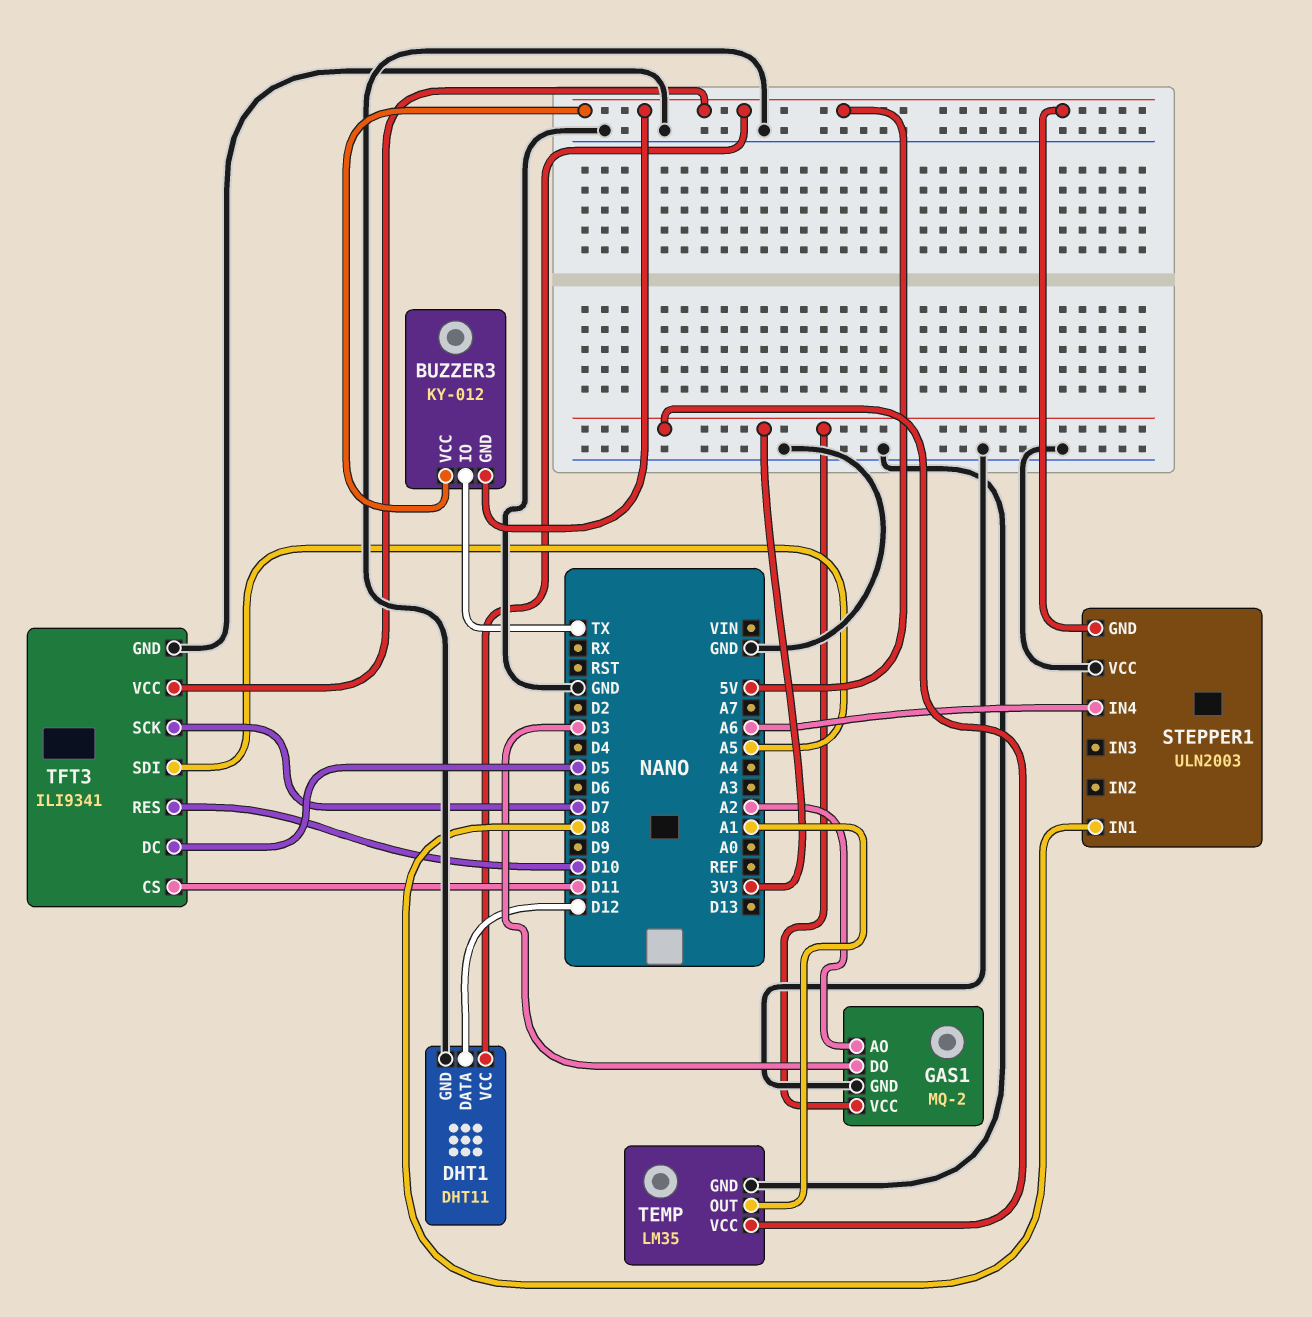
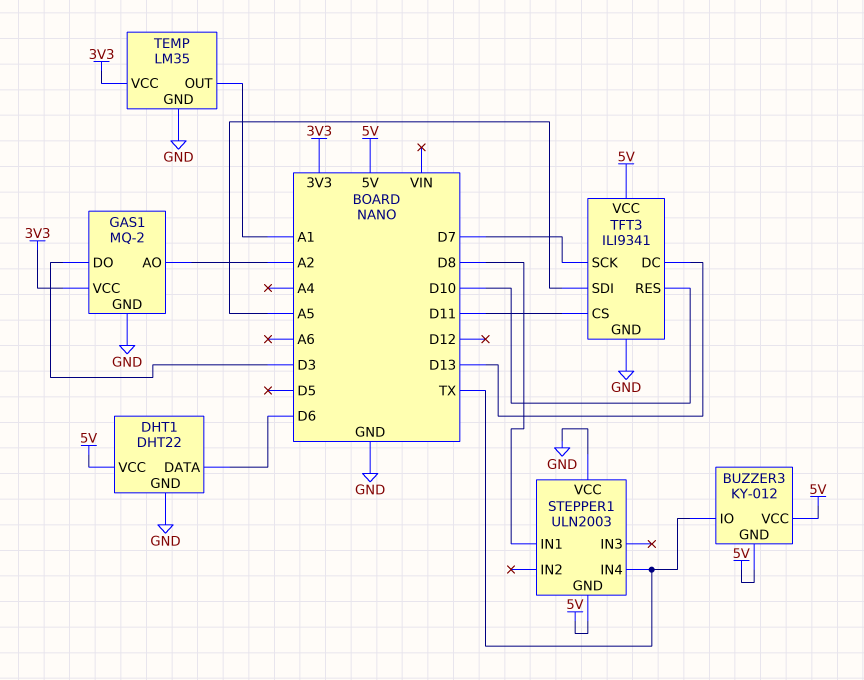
DHT1: DHT11 -> DHT22
DHT1 pin DATA: D12 -> D6
STEPPER1 pin IN4: A6 -> TX
TFT3 pin DC: D5 -> D13

